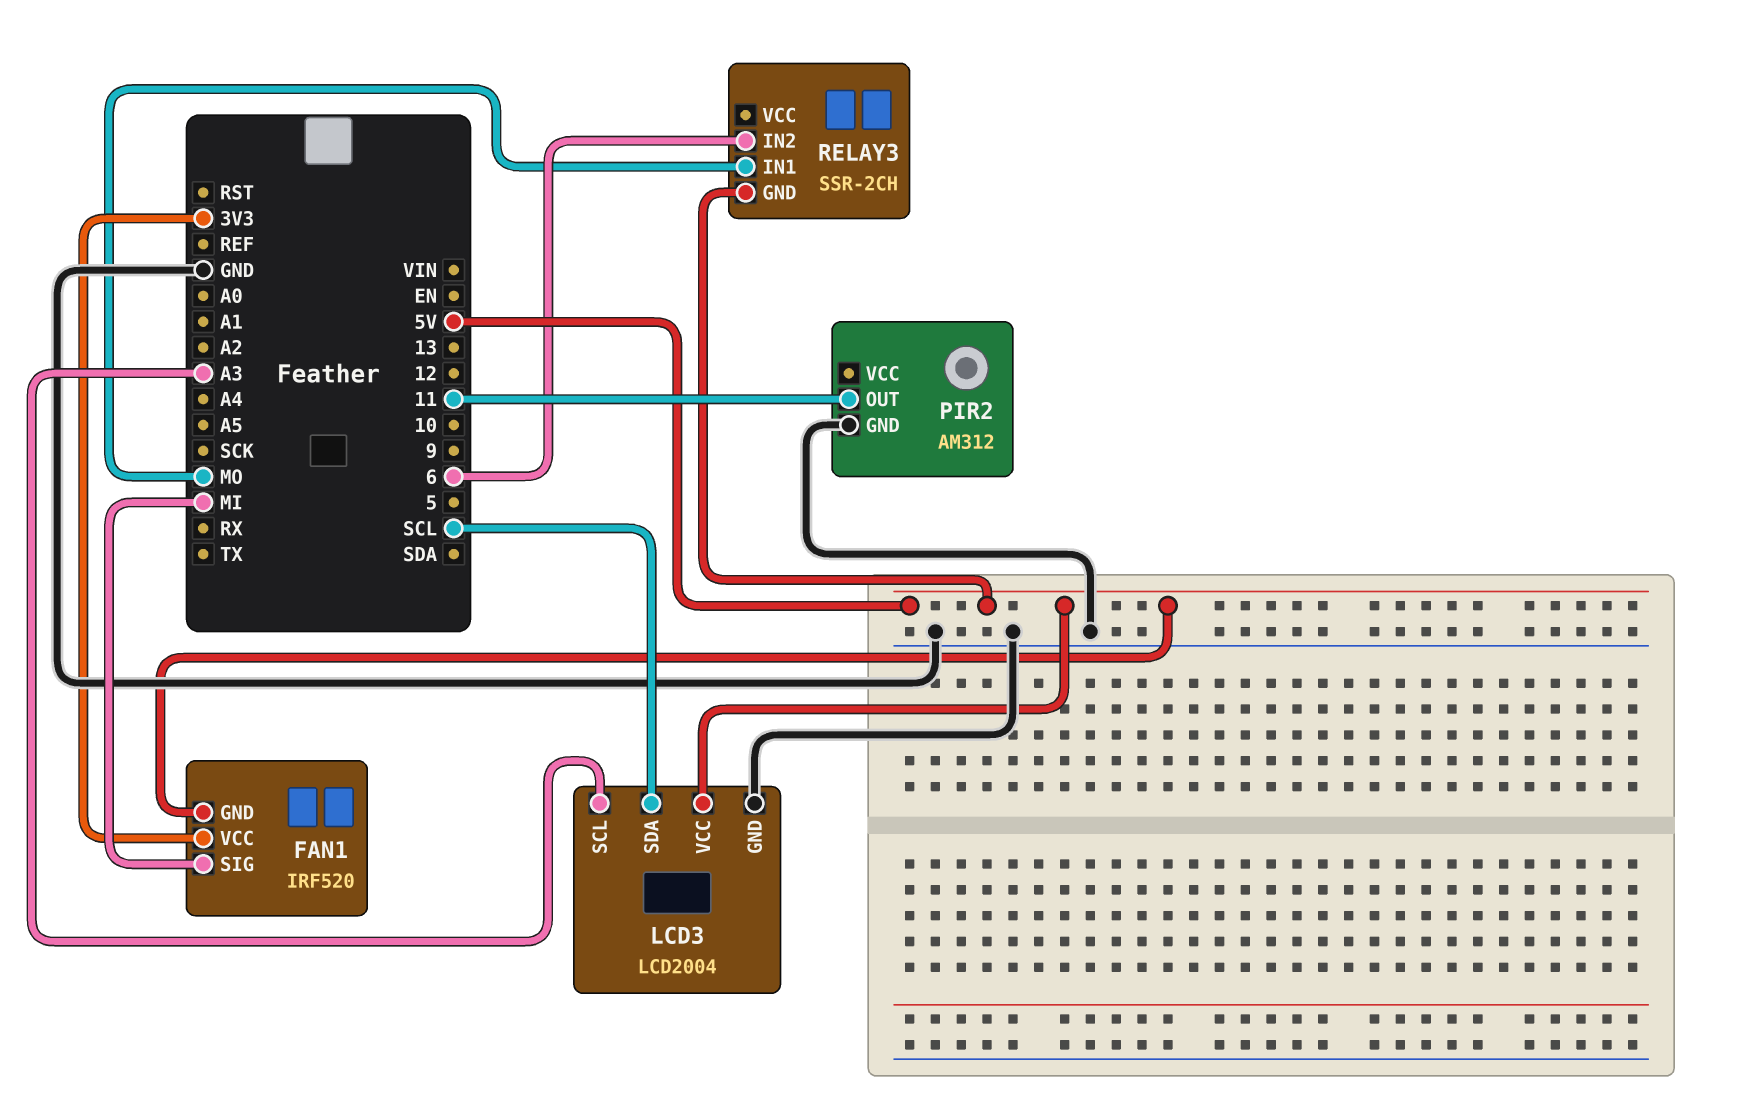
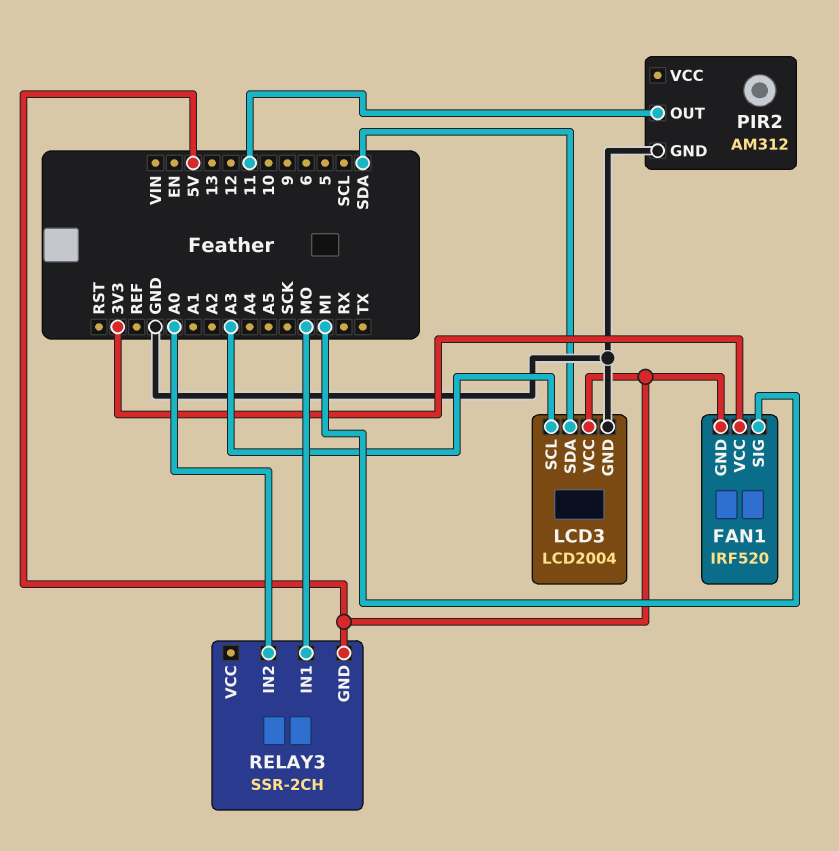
LCD3 pin SDA: SCL -> SDA
RELAY3 pin IN2: 6 -> A0

